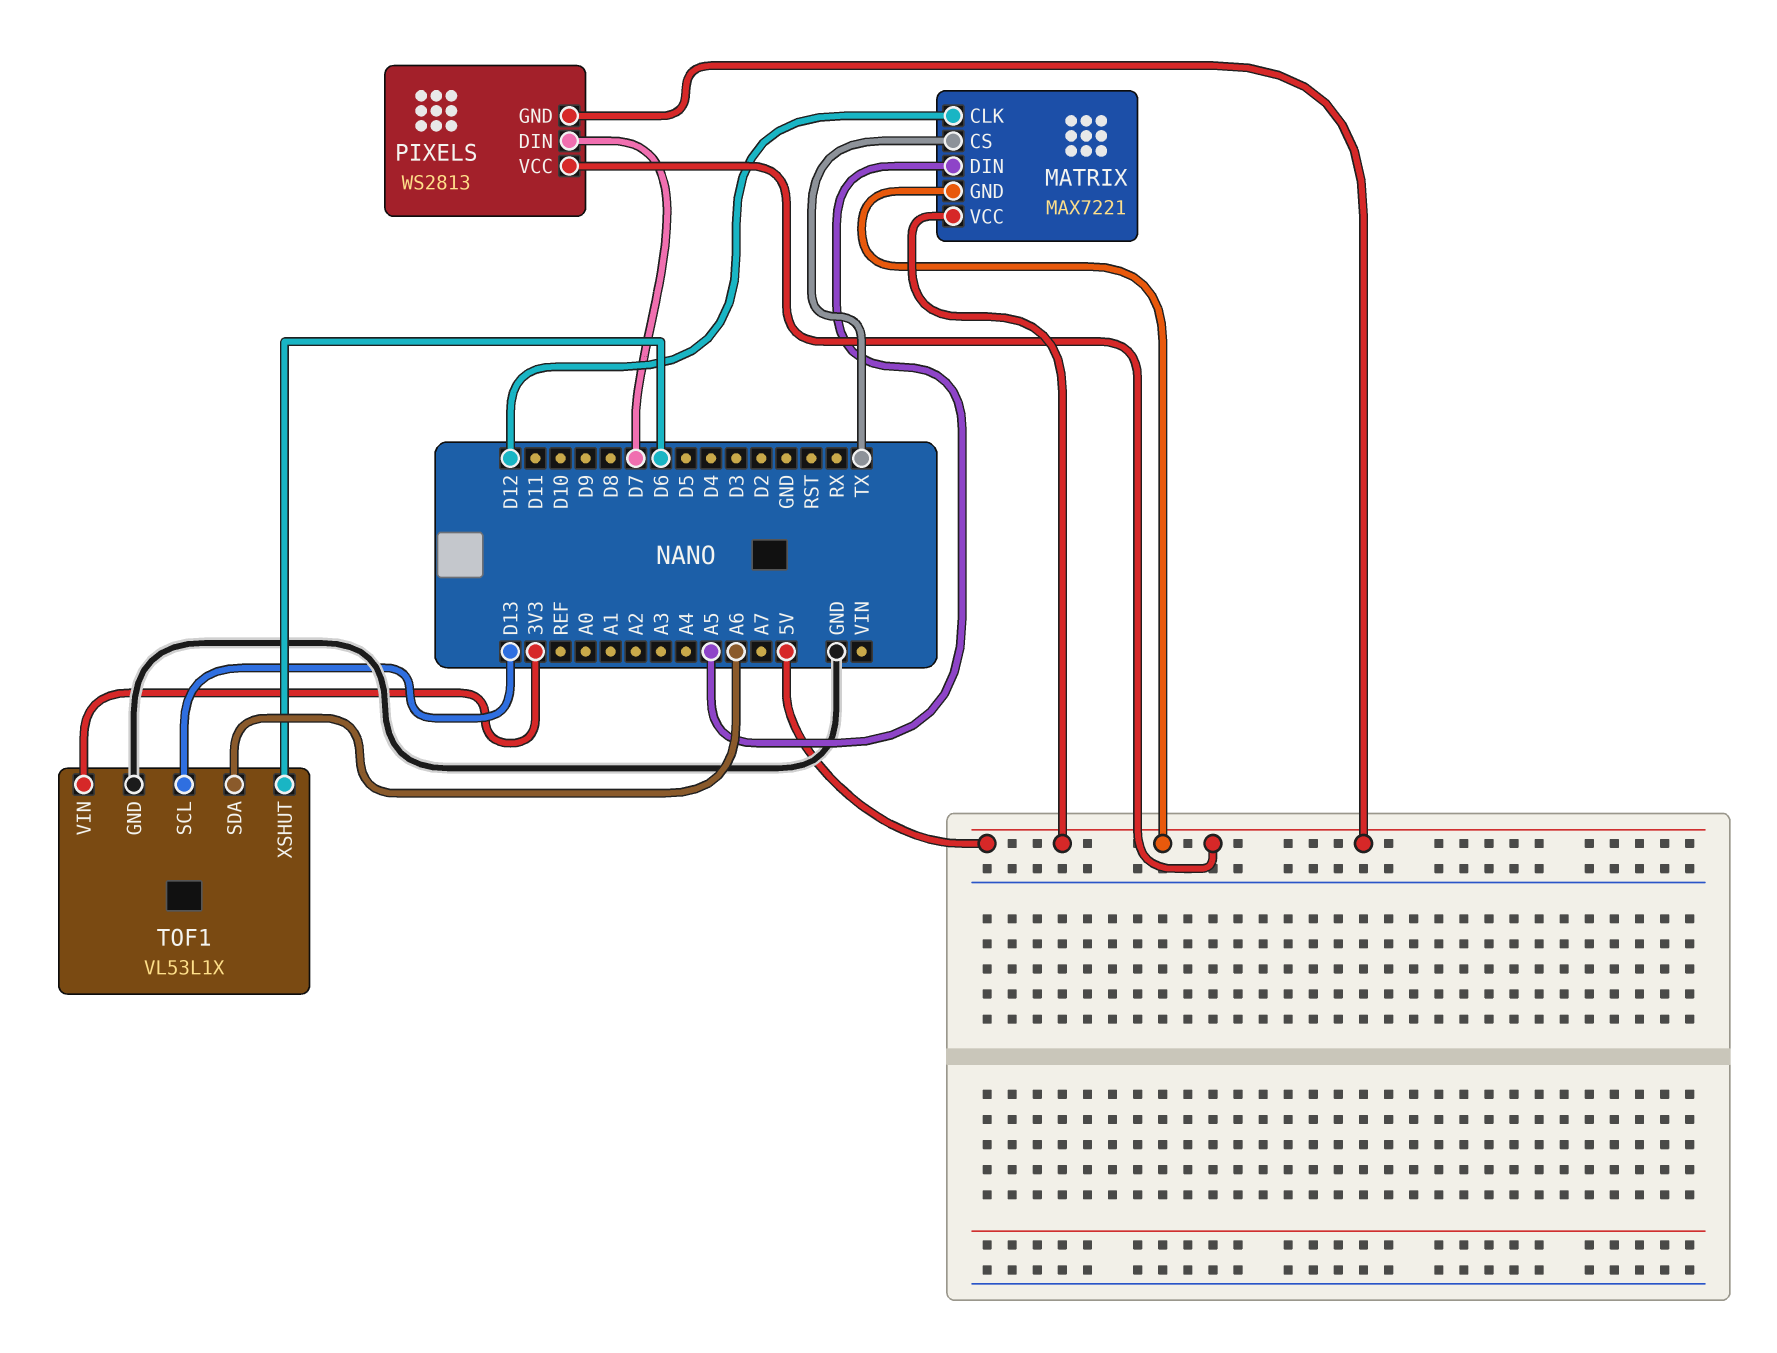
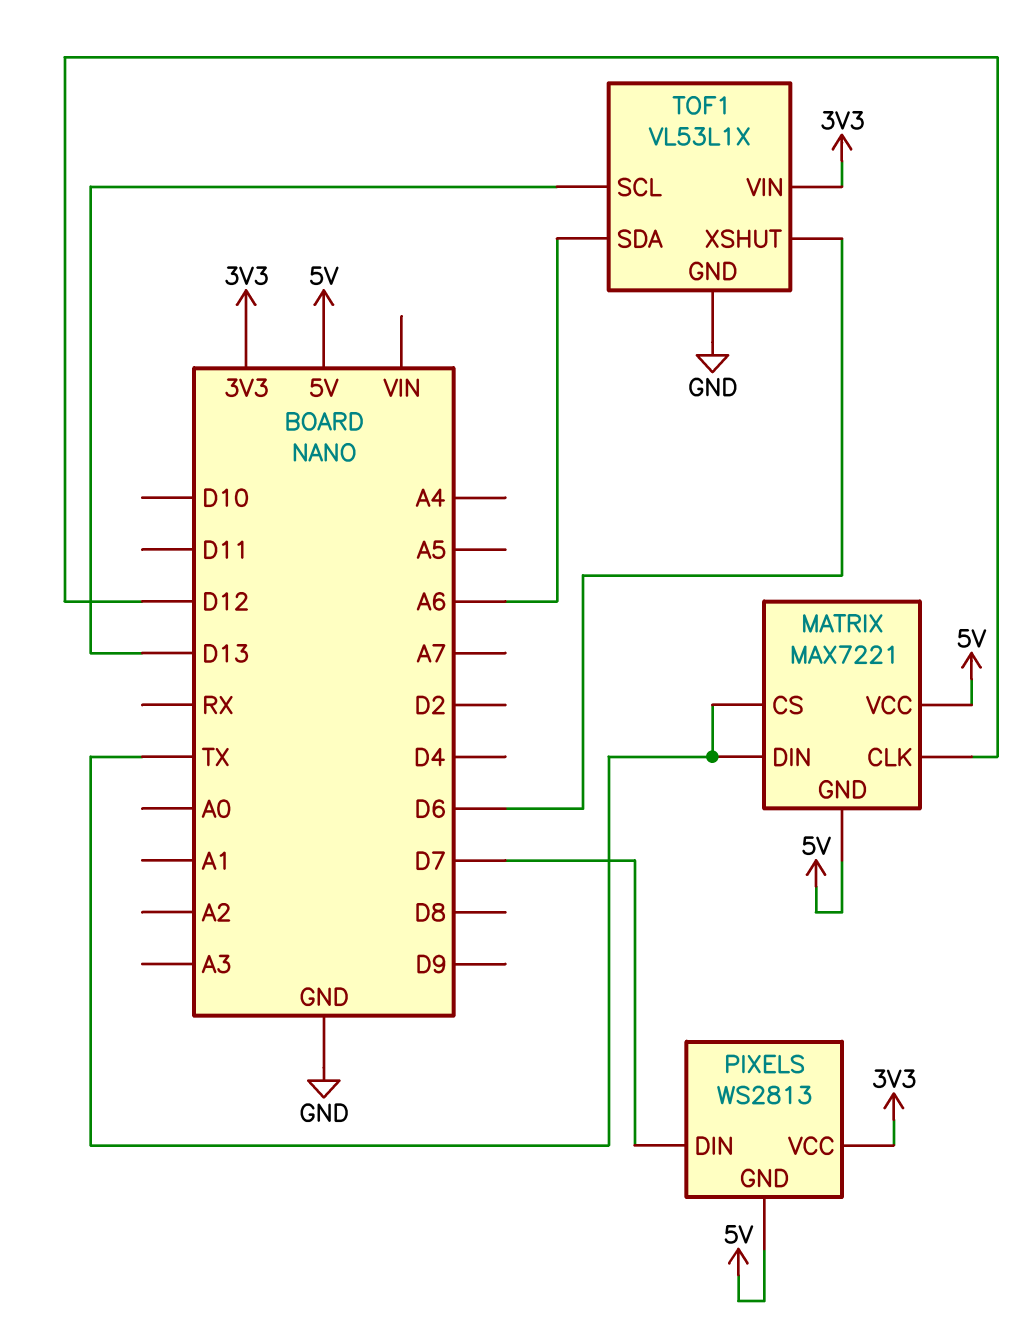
MATRIX pin DIN: A5 -> TX
PIXELS pin VCC: 5V -> 3V3

